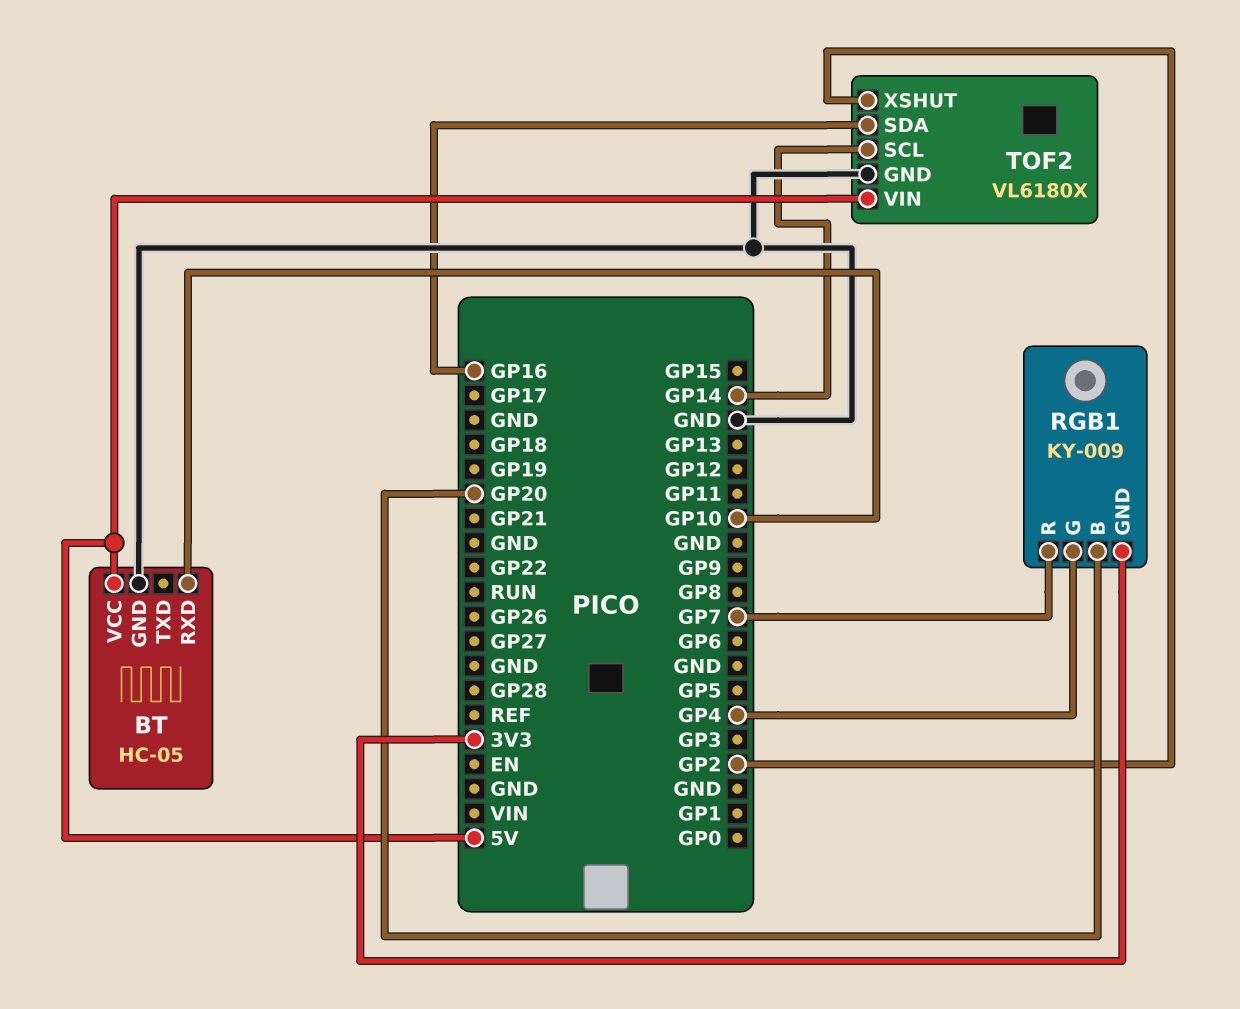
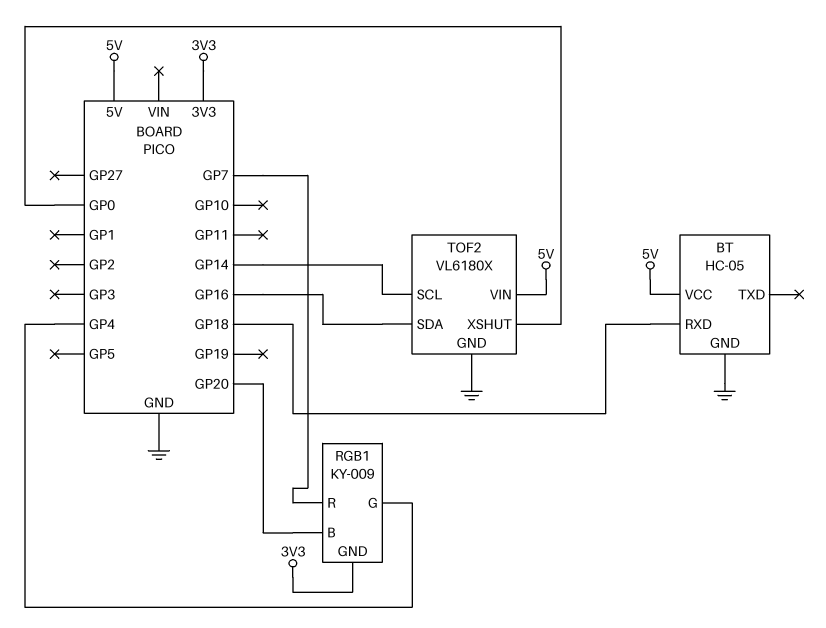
BT pin RXD: GP10 -> GP18
TOF2 pin XSHUT: GP2 -> GP0

